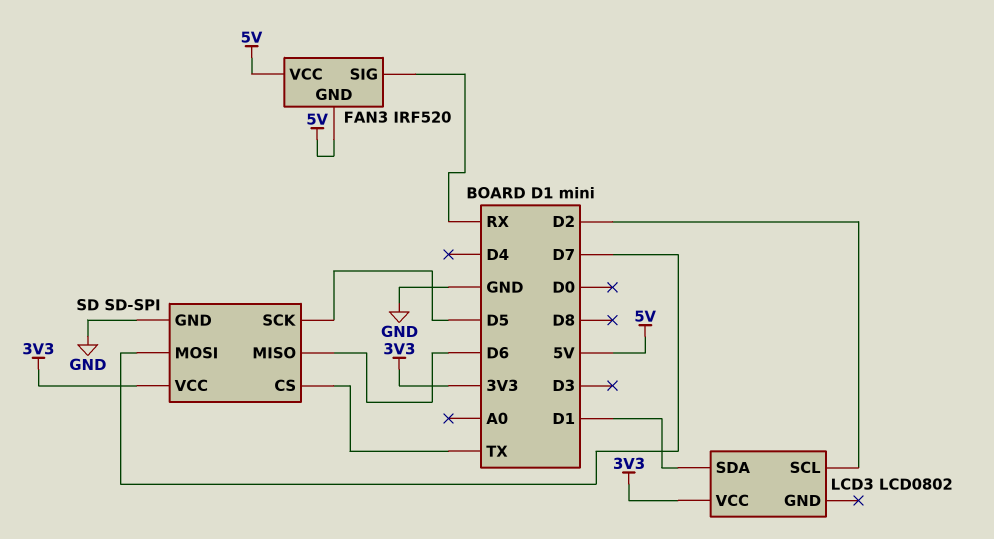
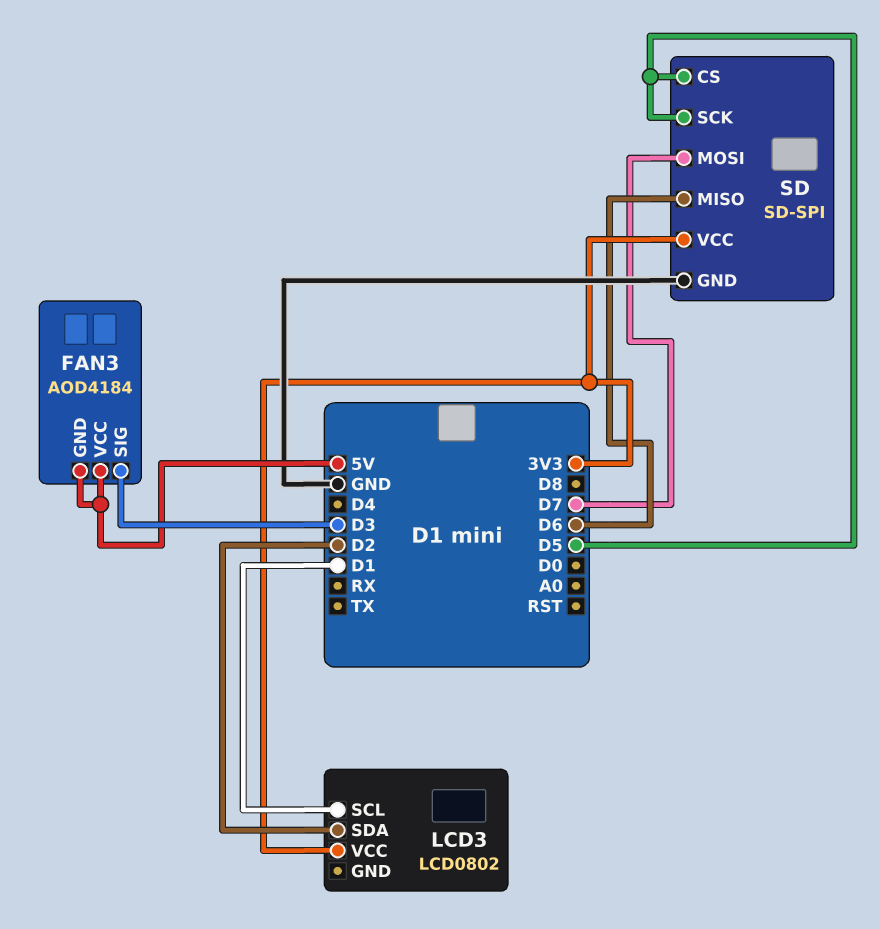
FAN3: IRF520 -> AOD4184
FAN3 pin SIG: RX -> D3
LCD3 pin SCL: D2 -> D1
LCD3 pin SDA: D1 -> D2
SD pin CS: TX -> D5

